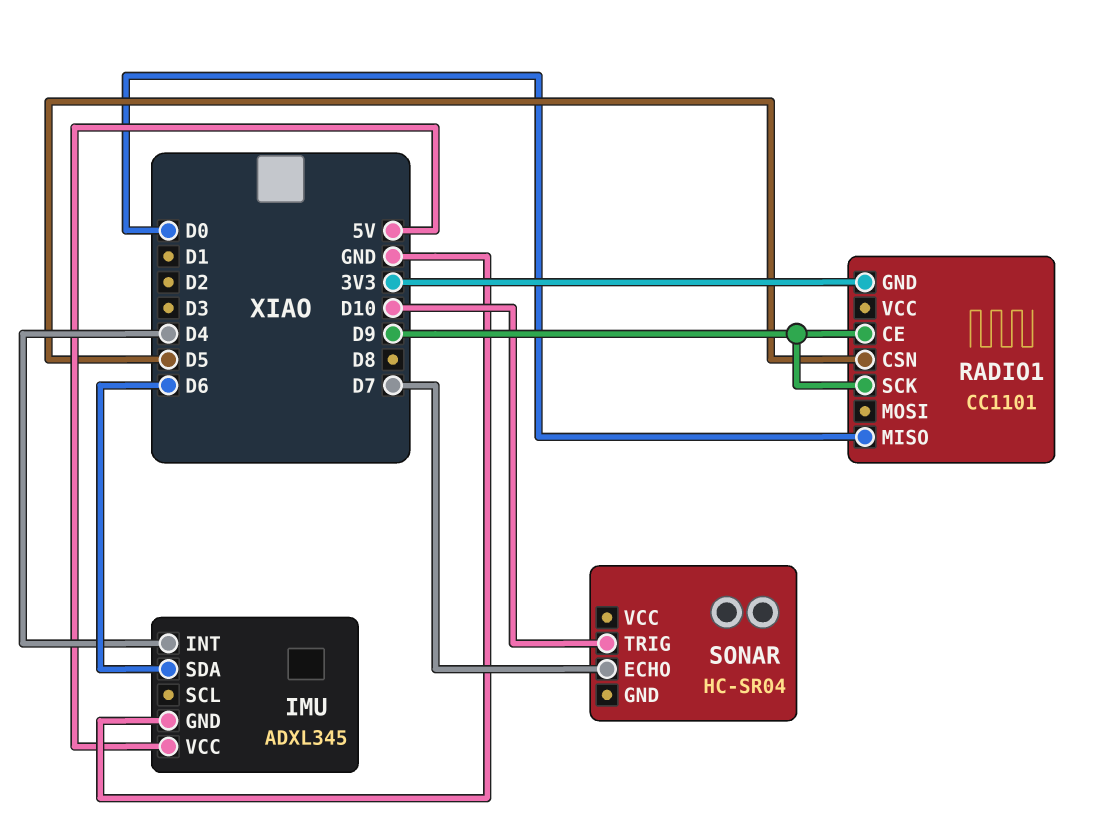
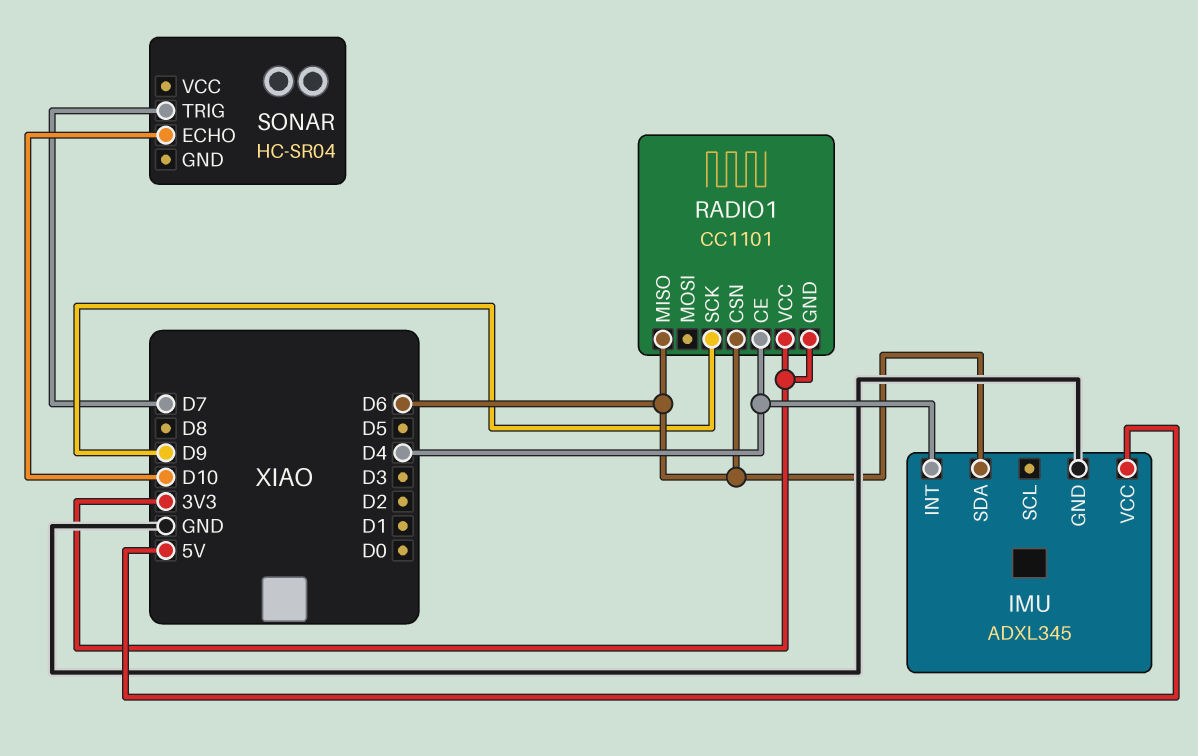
RADIO1 pin CE: D9 -> D4
RADIO1 pin CSN: D5 -> D6
RADIO1 pin MISO: D0 -> D6
RADIO1 pin VCC: none -> 3V3
SONAR pin ECHO: D7 -> D10
SONAR pin TRIG: D10 -> D7

